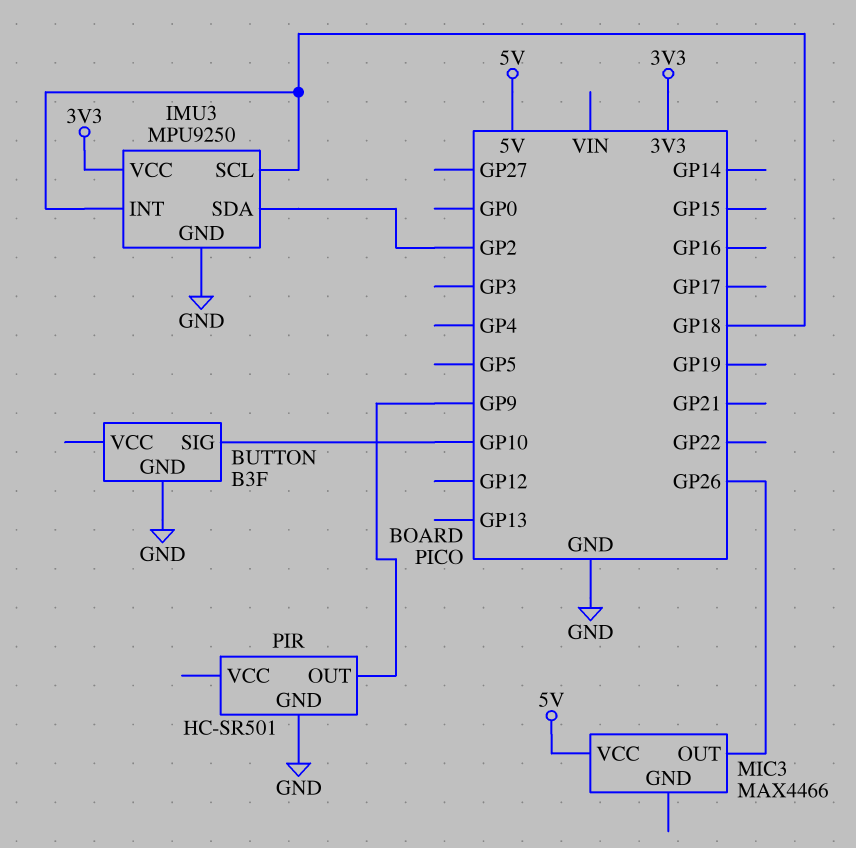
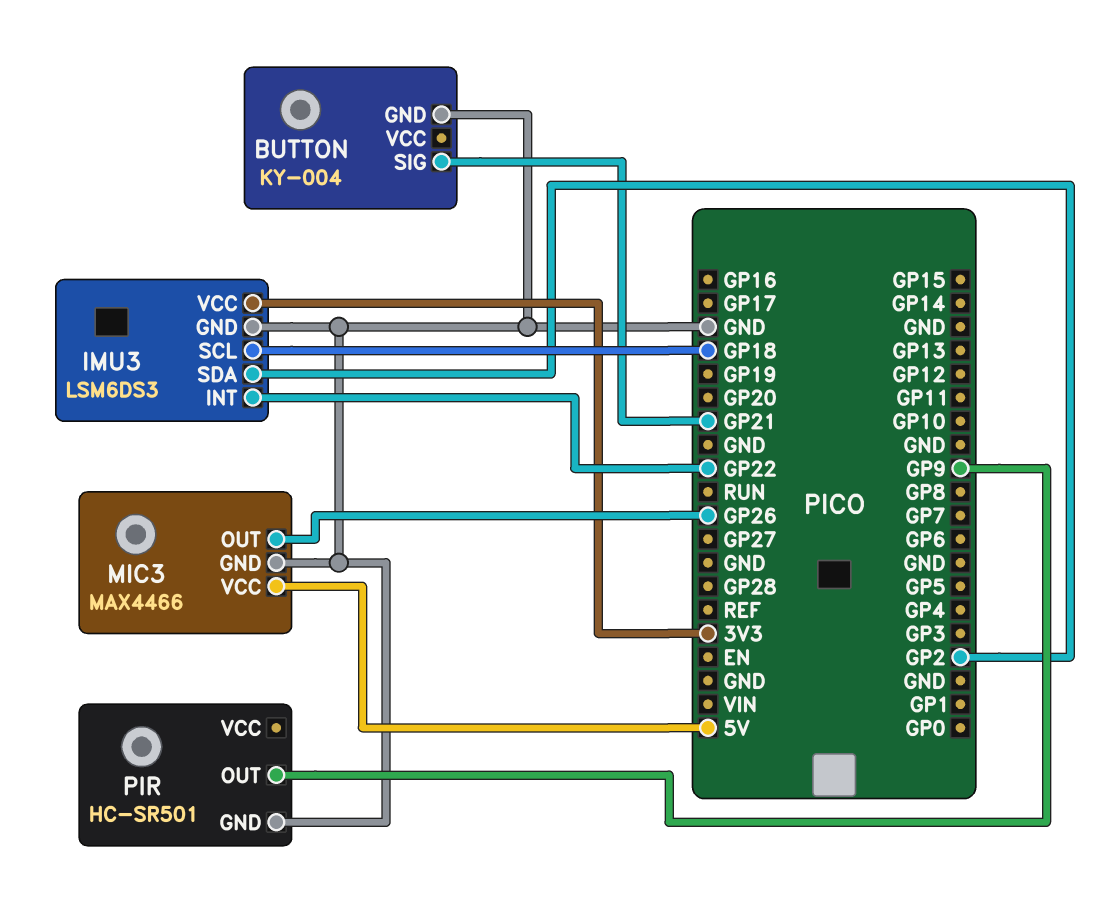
BUTTON: B3F -> KY-004
BUTTON pin SIG: GP10 -> GP21
IMU3: MPU9250 -> LSM6DS3
IMU3 pin INT: GP18 -> GP22
MIC3 pin GND: none -> GND

